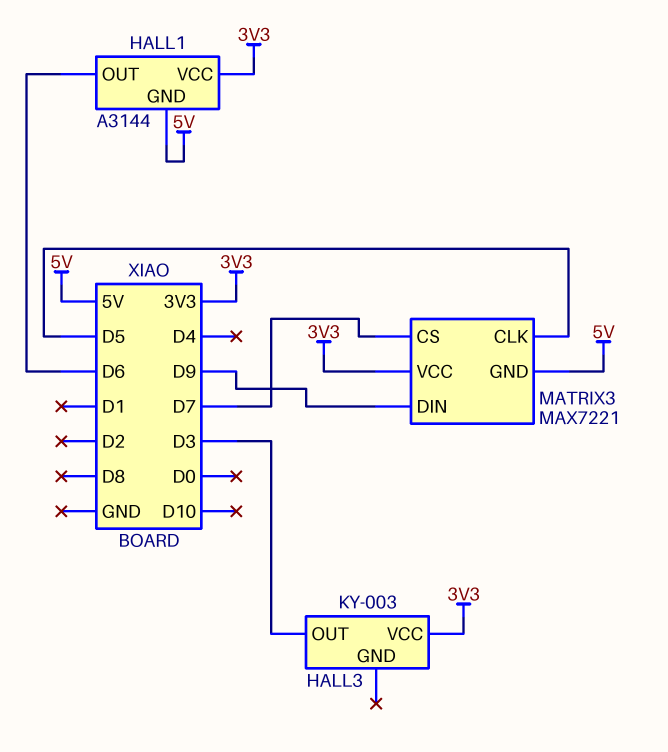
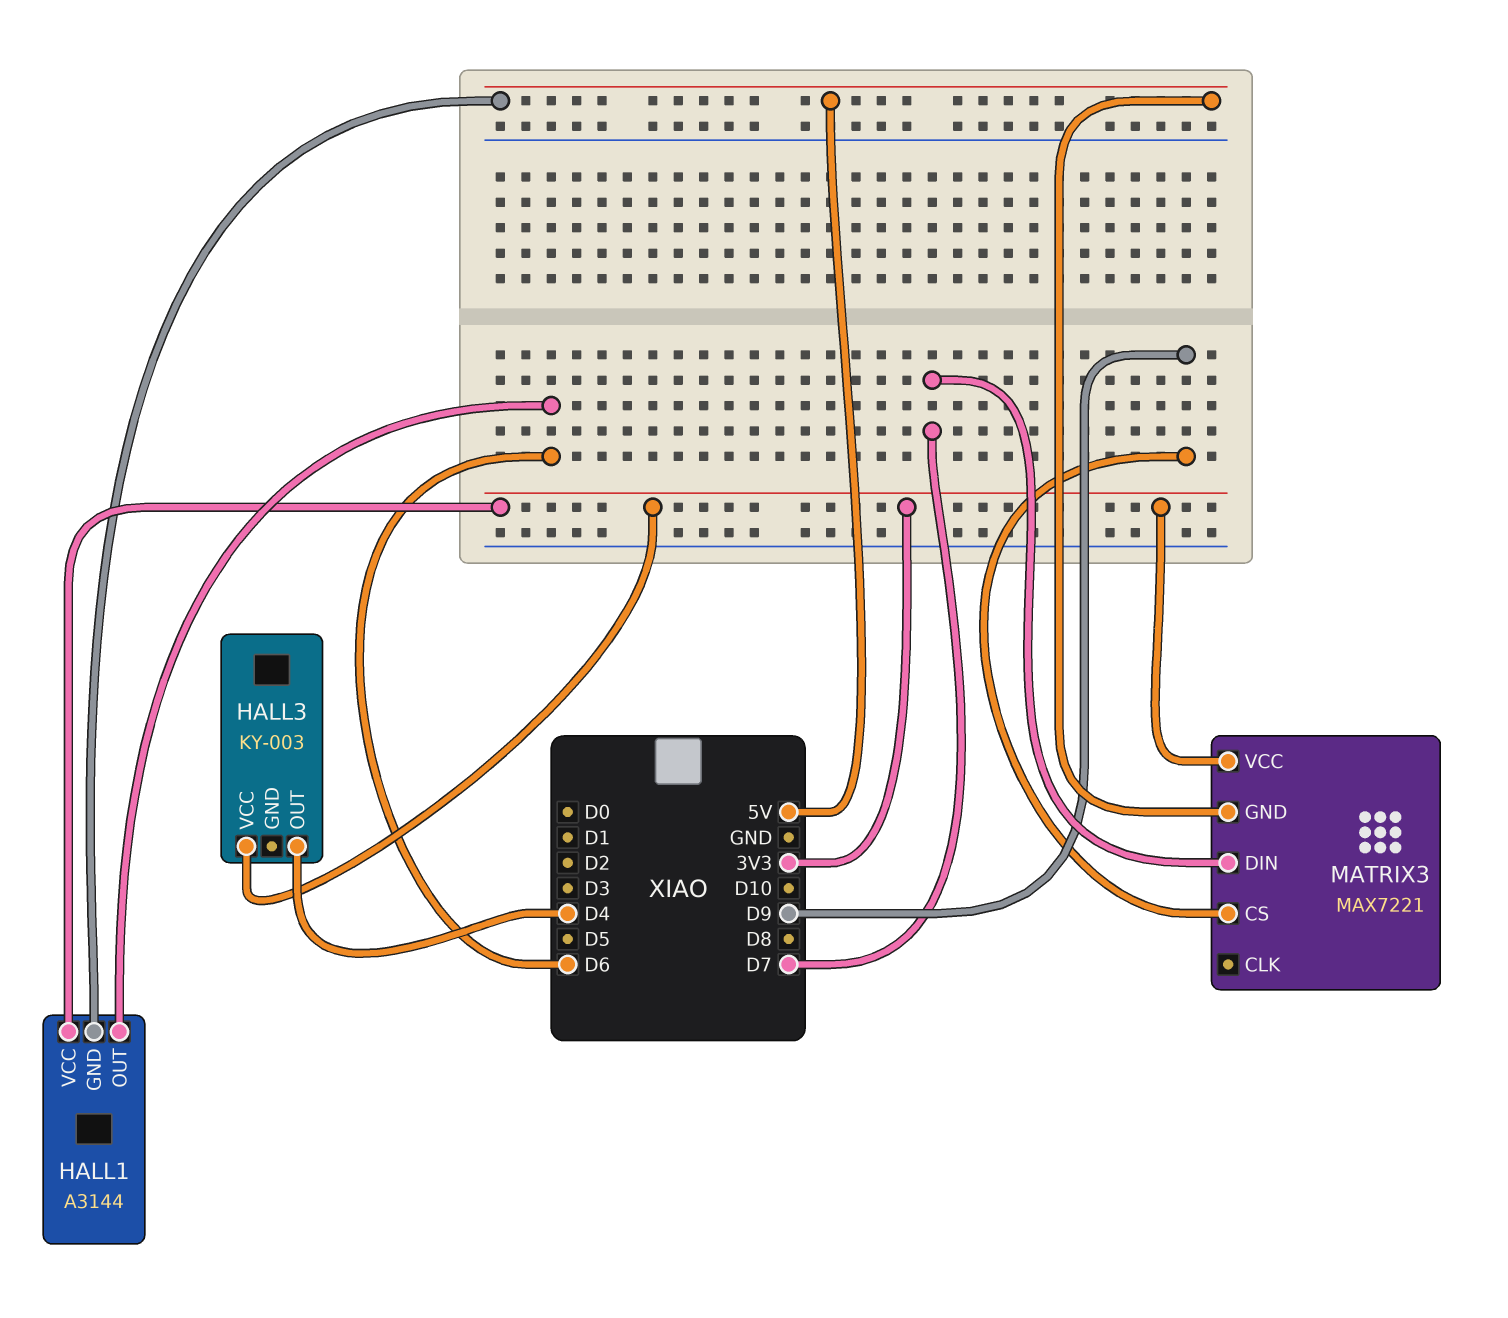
HALL3 pin OUT: D3 -> D4
MATRIX3 pin CLK: D5 -> none
MATRIX3 pin CS: D7 -> D9
MATRIX3 pin DIN: D9 -> D7

